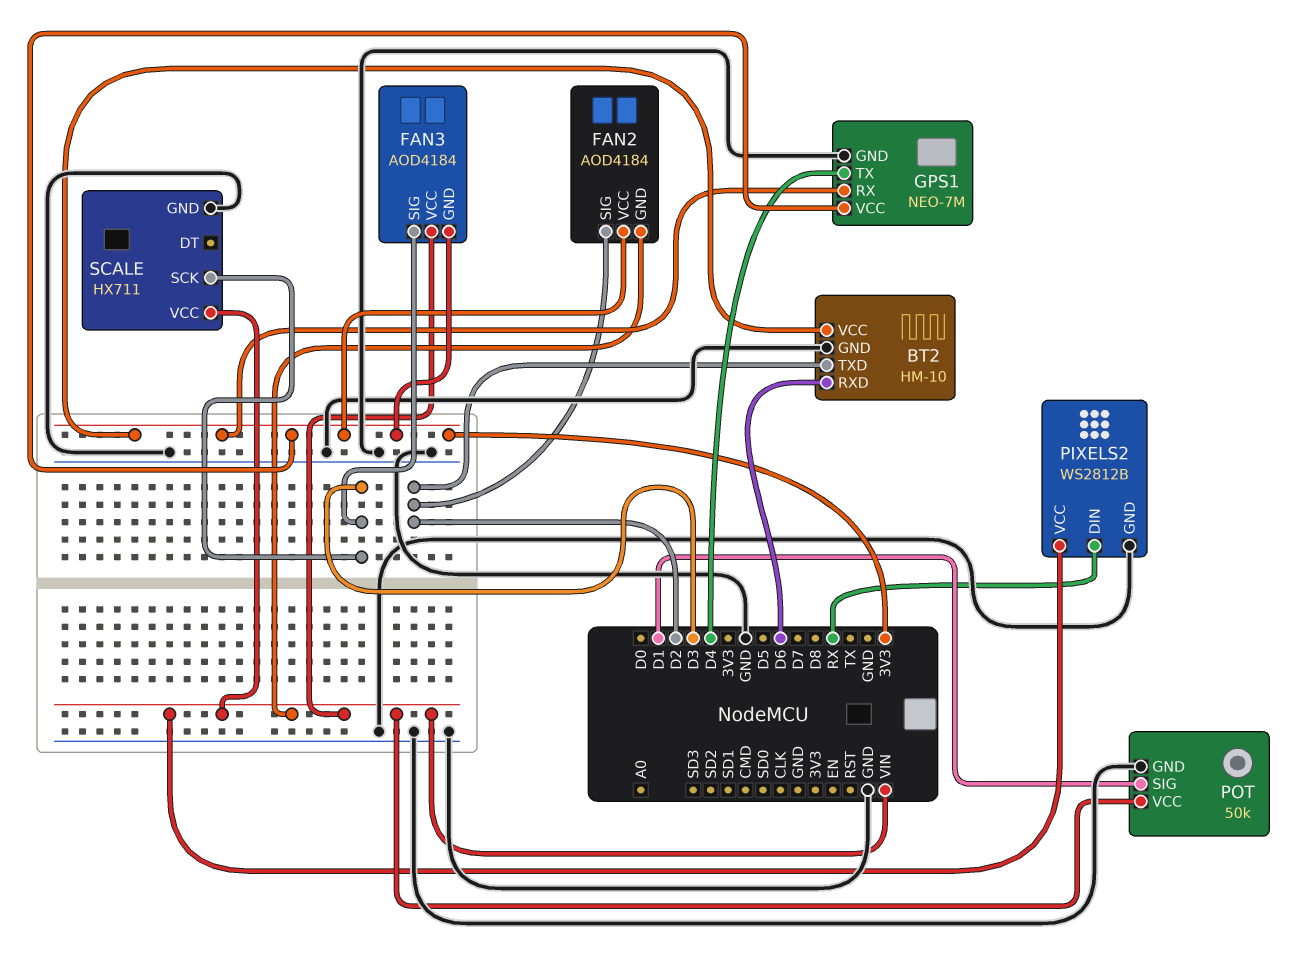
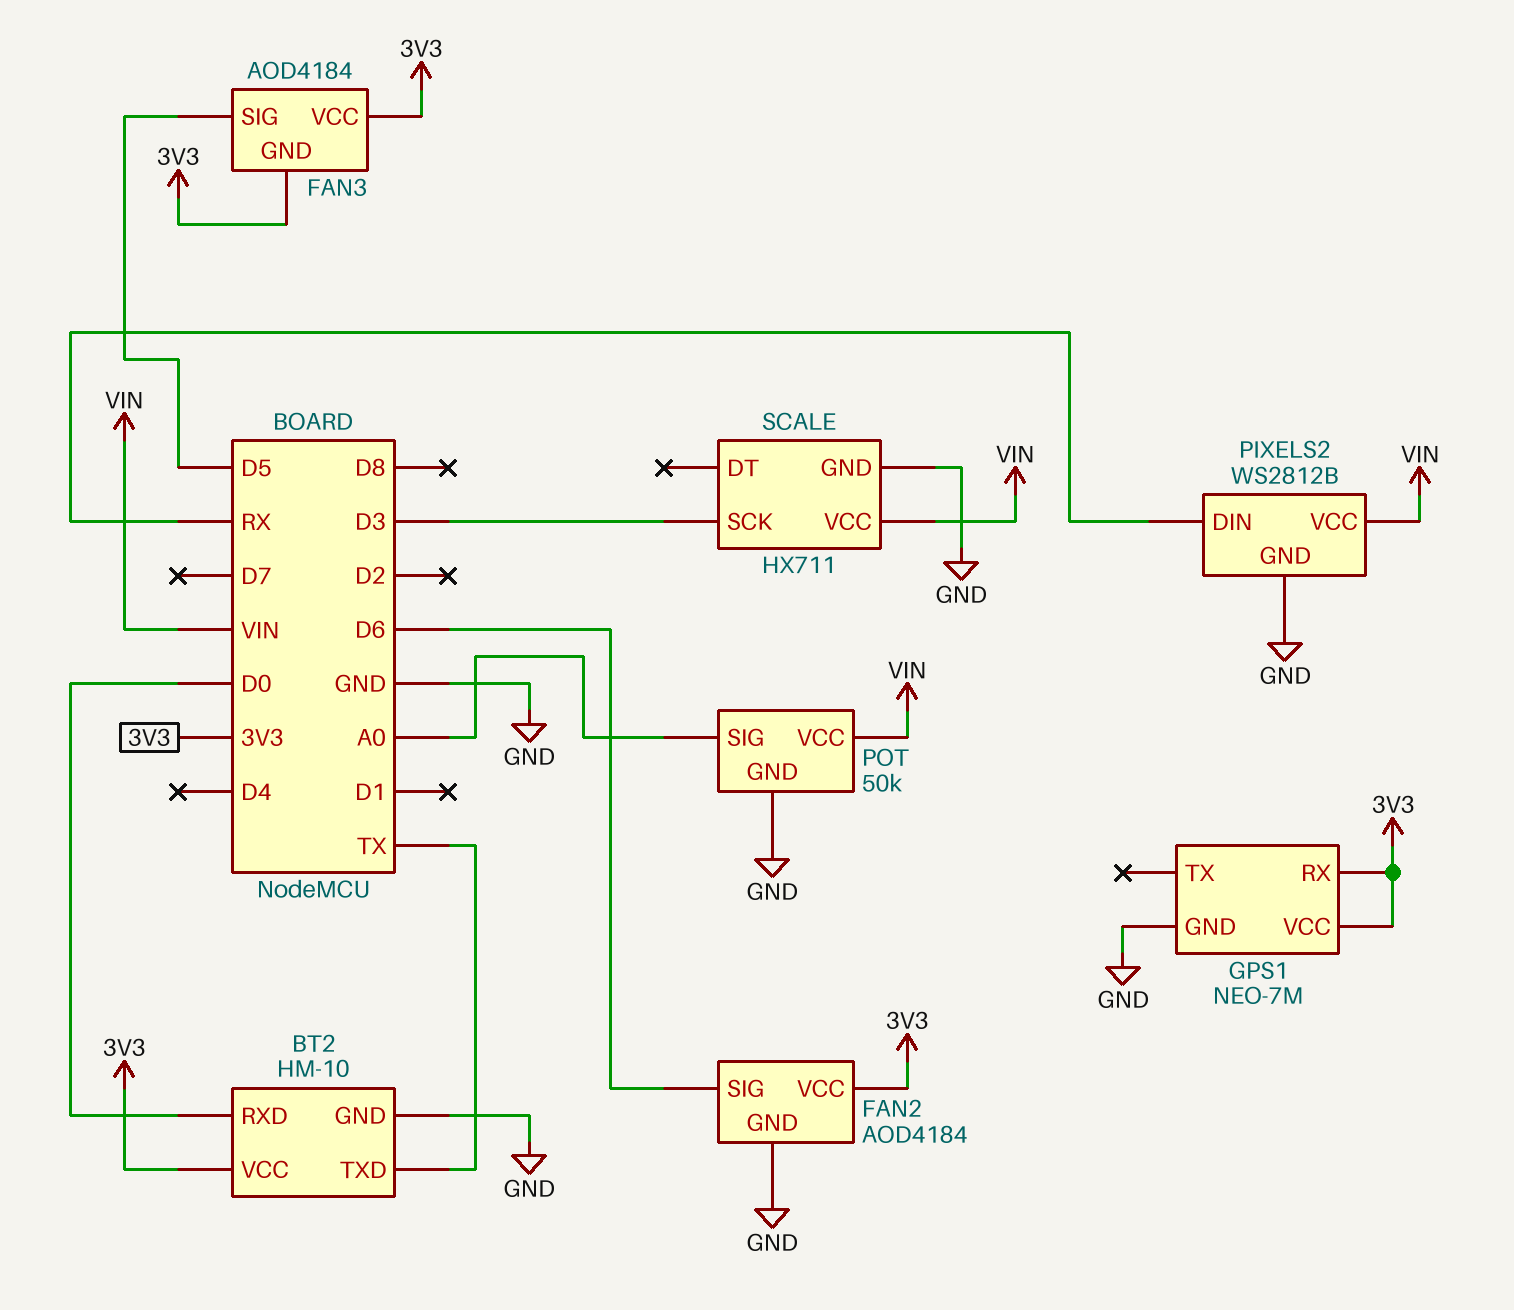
BT2 pin RXD: D6 -> D0
BT2 pin TXD: D2 -> TX
FAN2 pin GND: VIN -> GND
FAN2 pin SIG: D2 -> D6
FAN3 pin SIG: D3 -> D5
FAN3 pin VCC: VIN -> 3V3
GPS1 pin TX: D4 -> none
POT pin SIG: D1 -> A0

